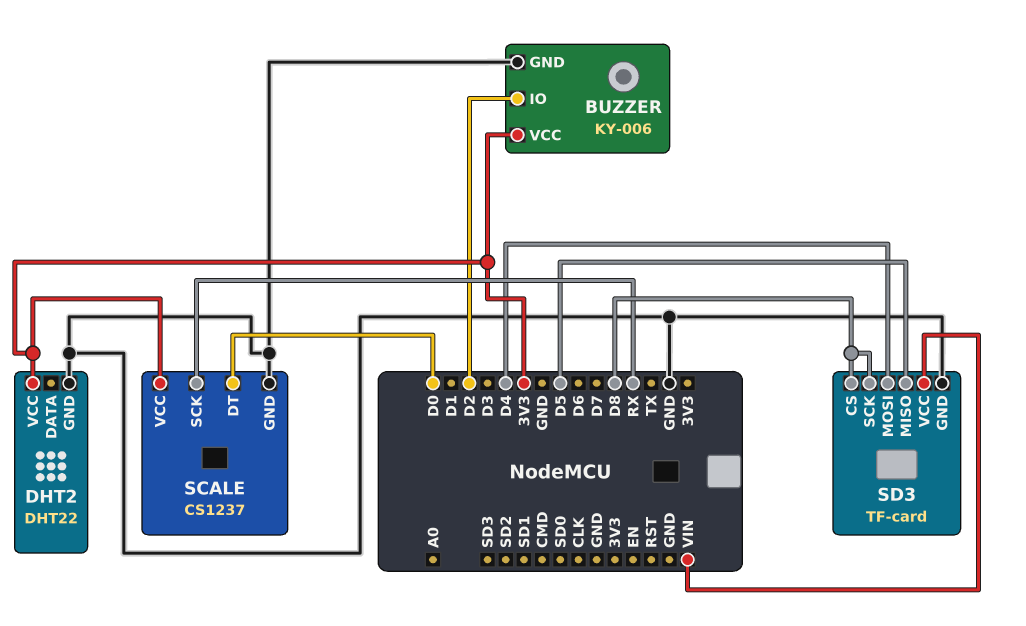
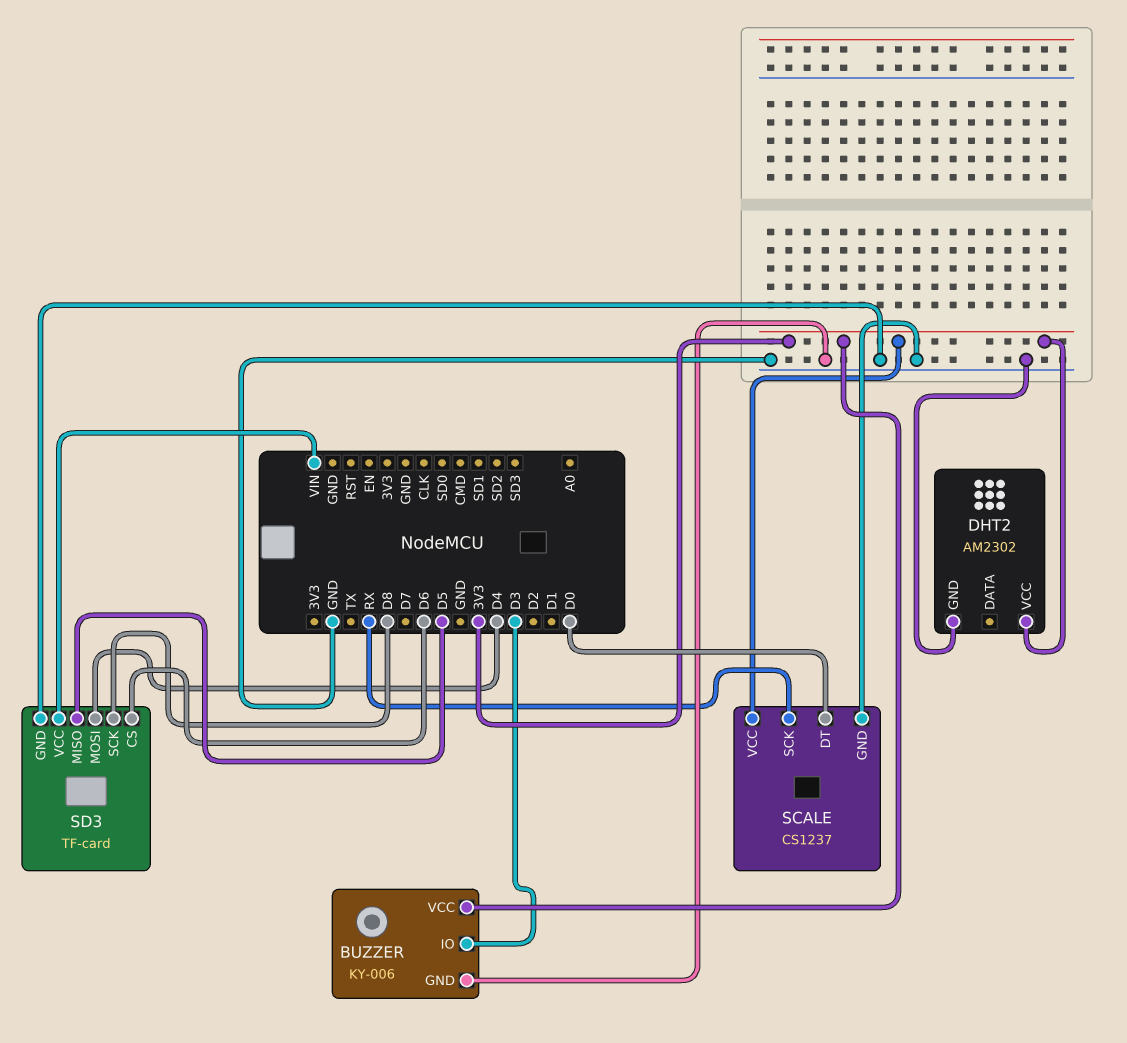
BUZZER pin IO: D2 -> D3
DHT2: DHT22 -> AM2302
SD3 pin CS: D8 -> D6

